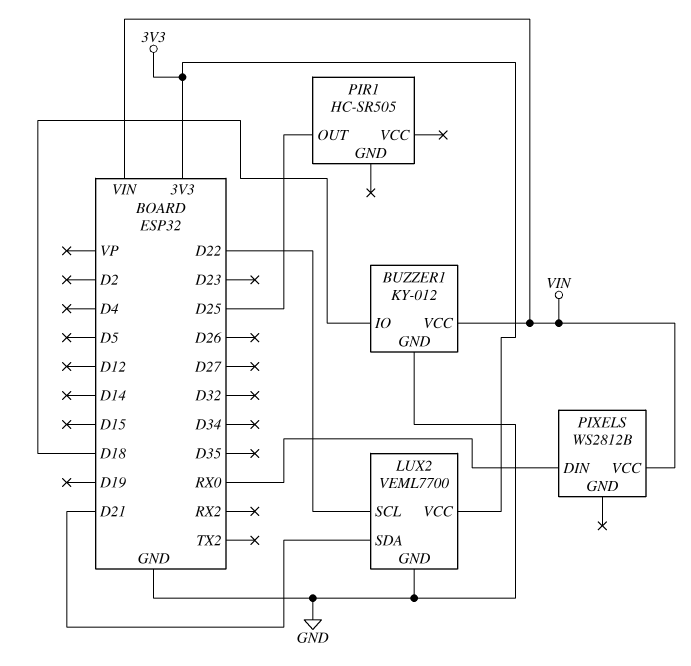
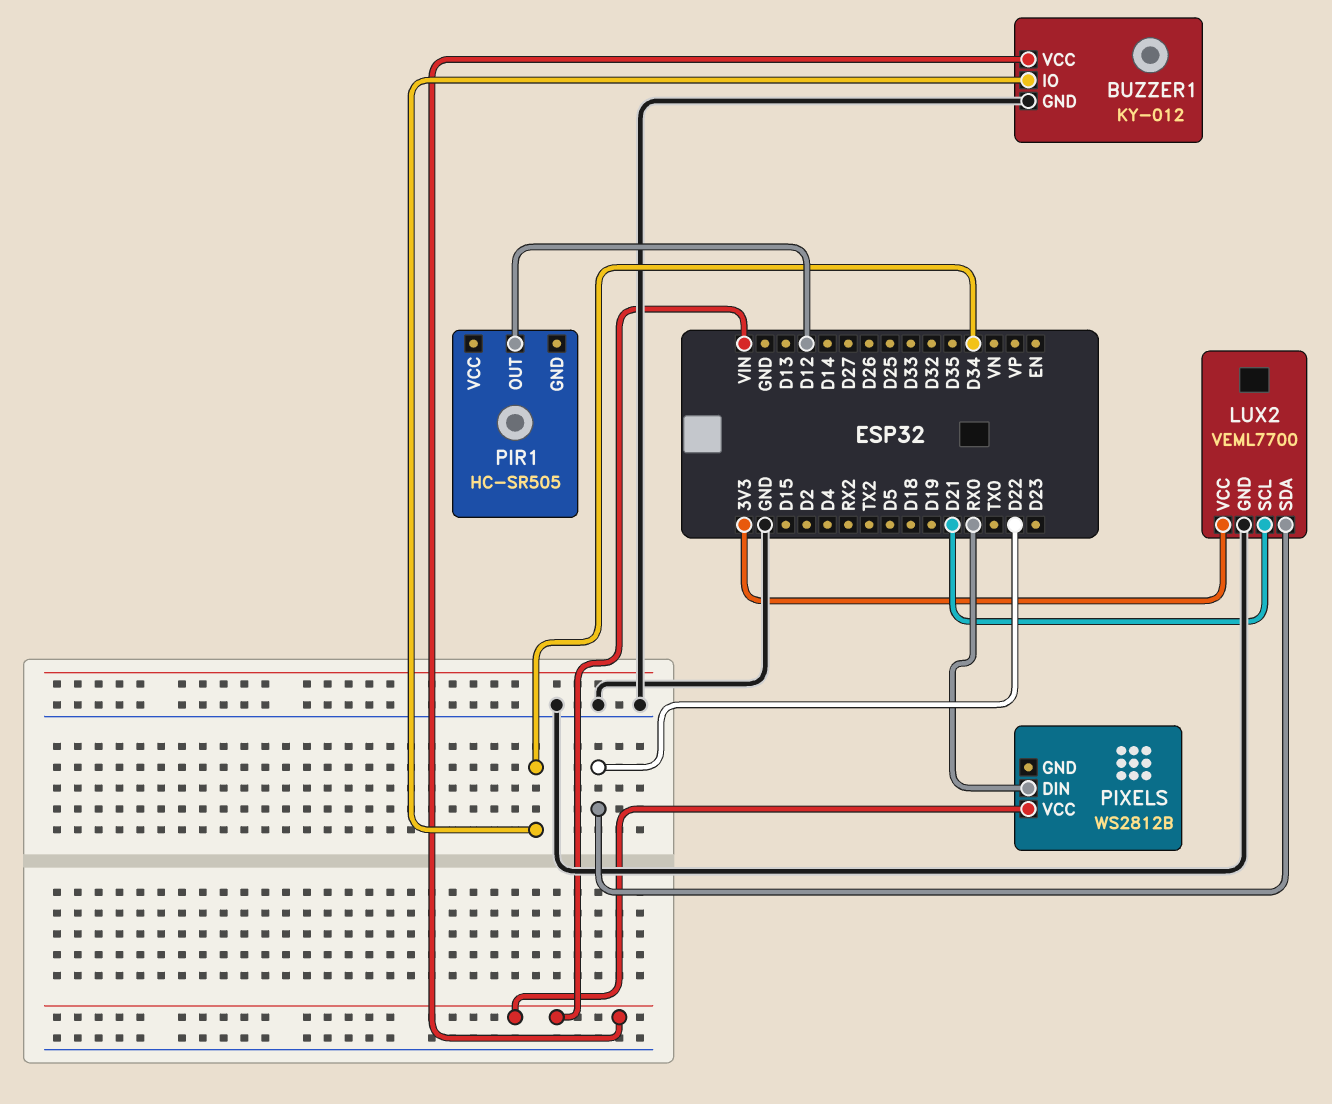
BUZZER1 pin IO: D18 -> D34
LUX2 pin SCL: D22 -> D21
LUX2 pin SDA: D21 -> D22
PIR1 pin OUT: D25 -> D12

